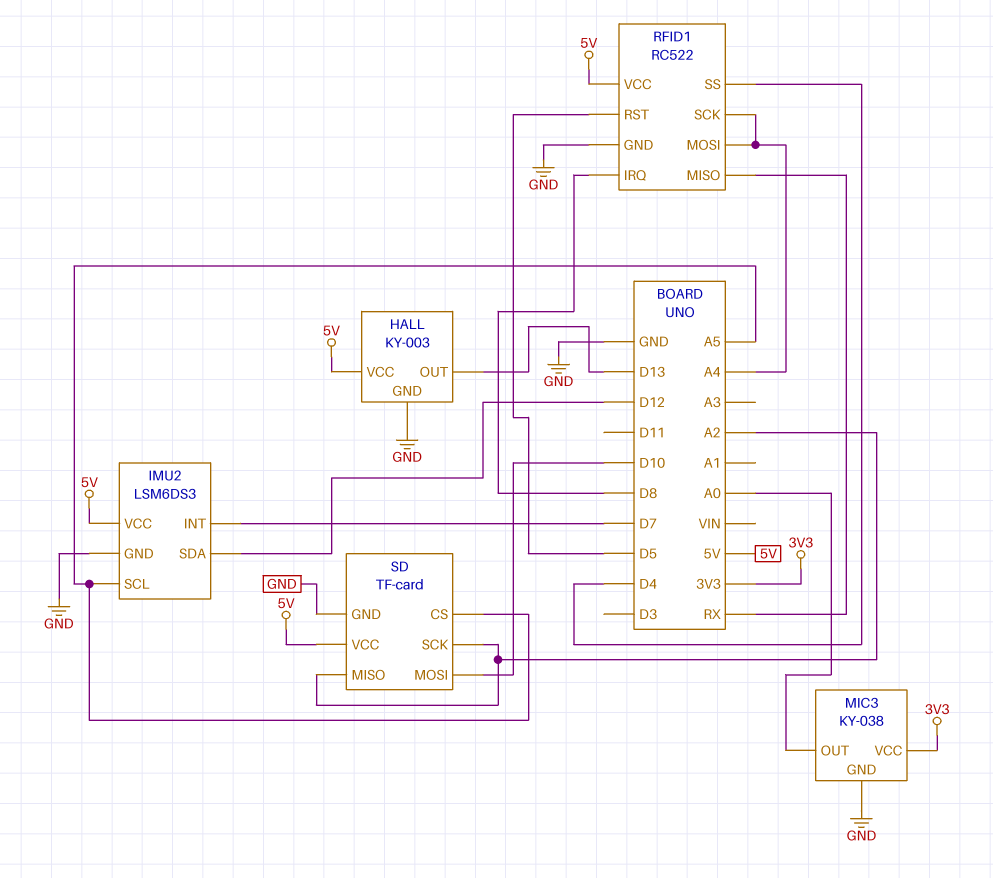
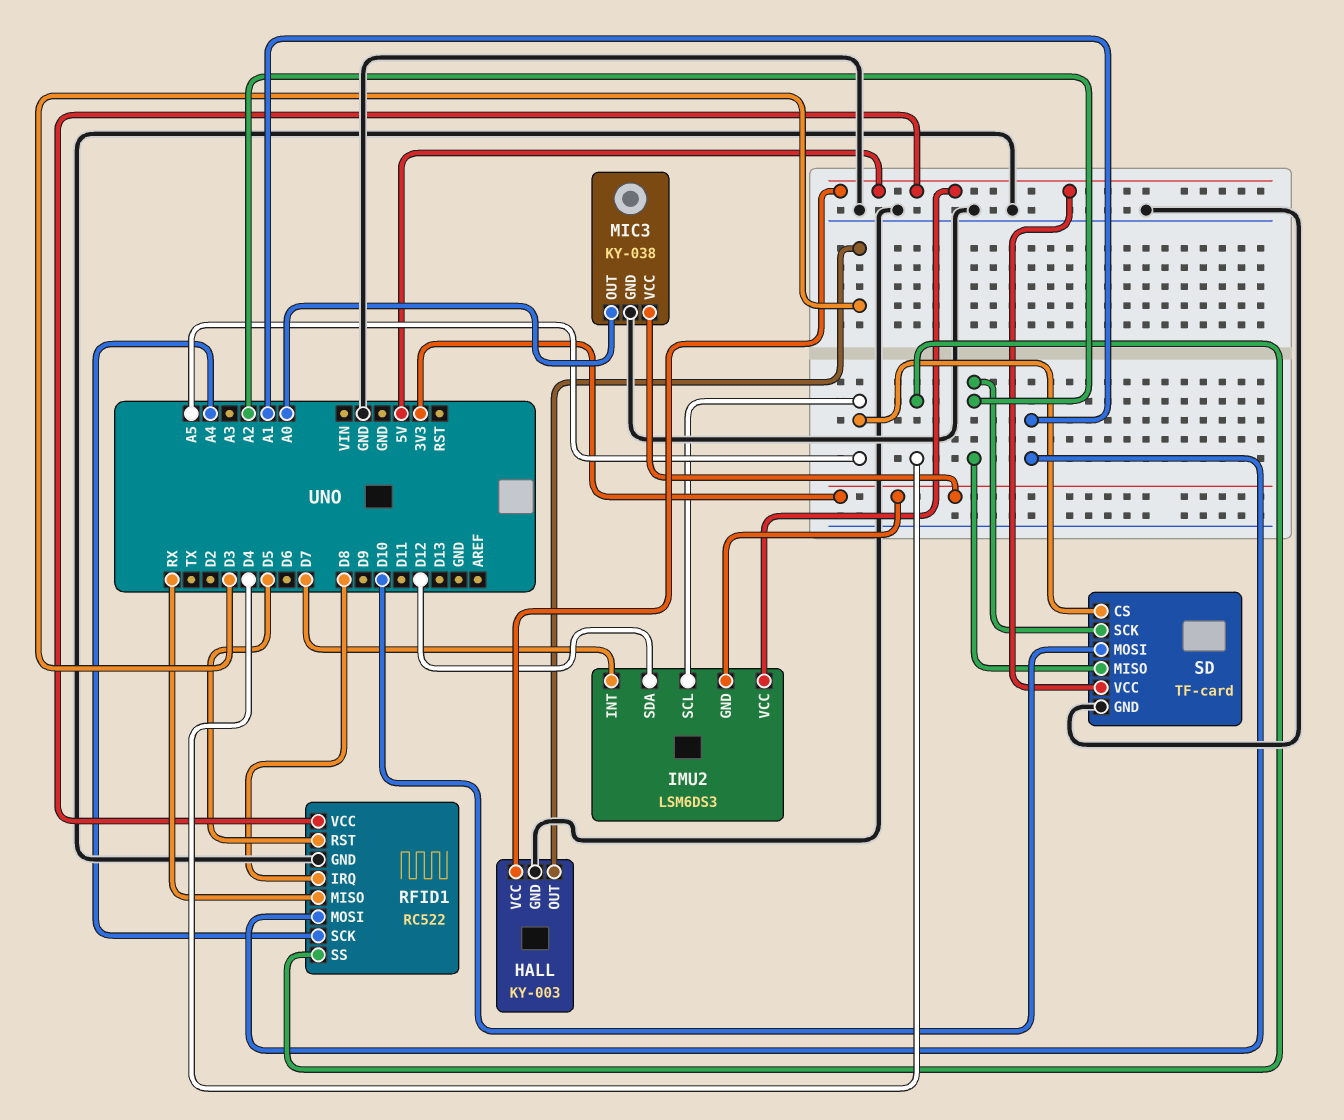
HALL pin OUT: D13 -> D3
IMU2 pin GND: GND -> 3V3
RFID1 pin MOSI: A4 -> A1

